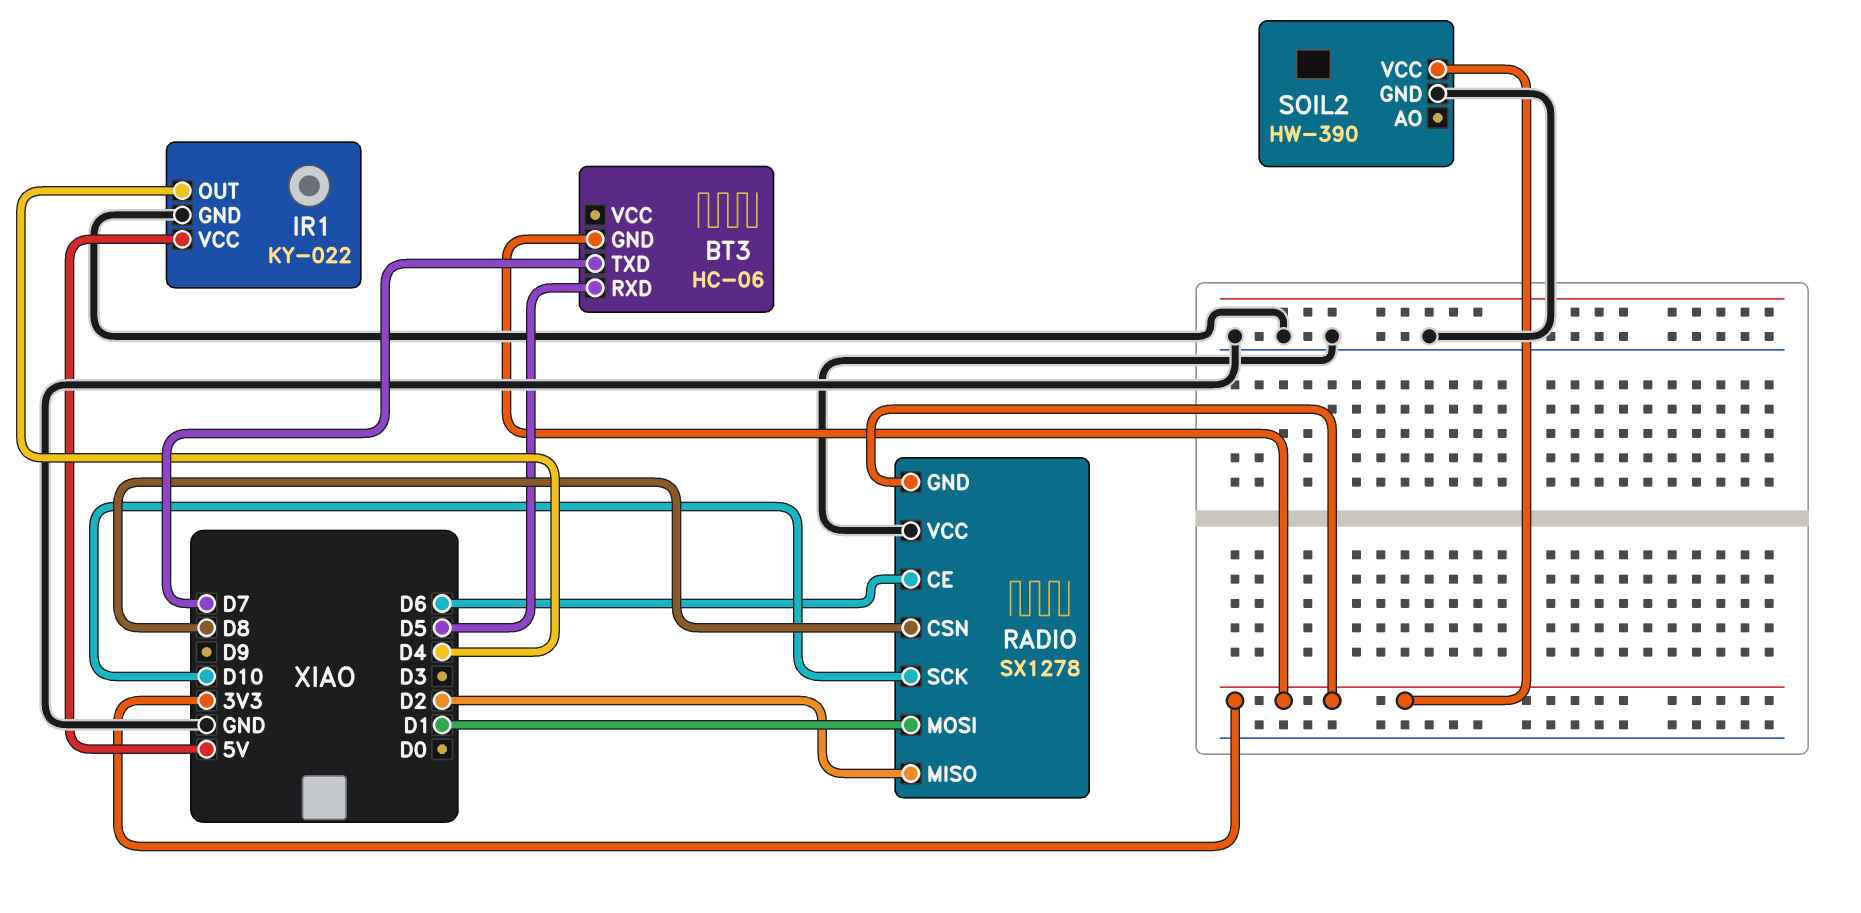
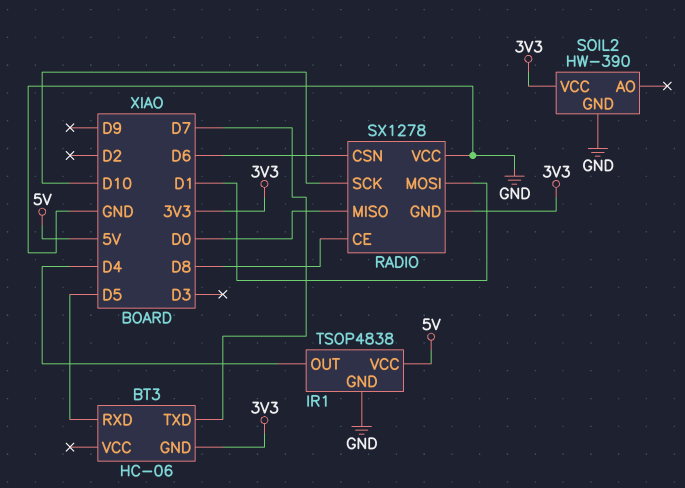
IR1: KY-022 -> TSOP4838
RADIO pin CE: D6 -> D8
RADIO pin CSN: D8 -> D6
RADIO pin MISO: D2 -> D0

